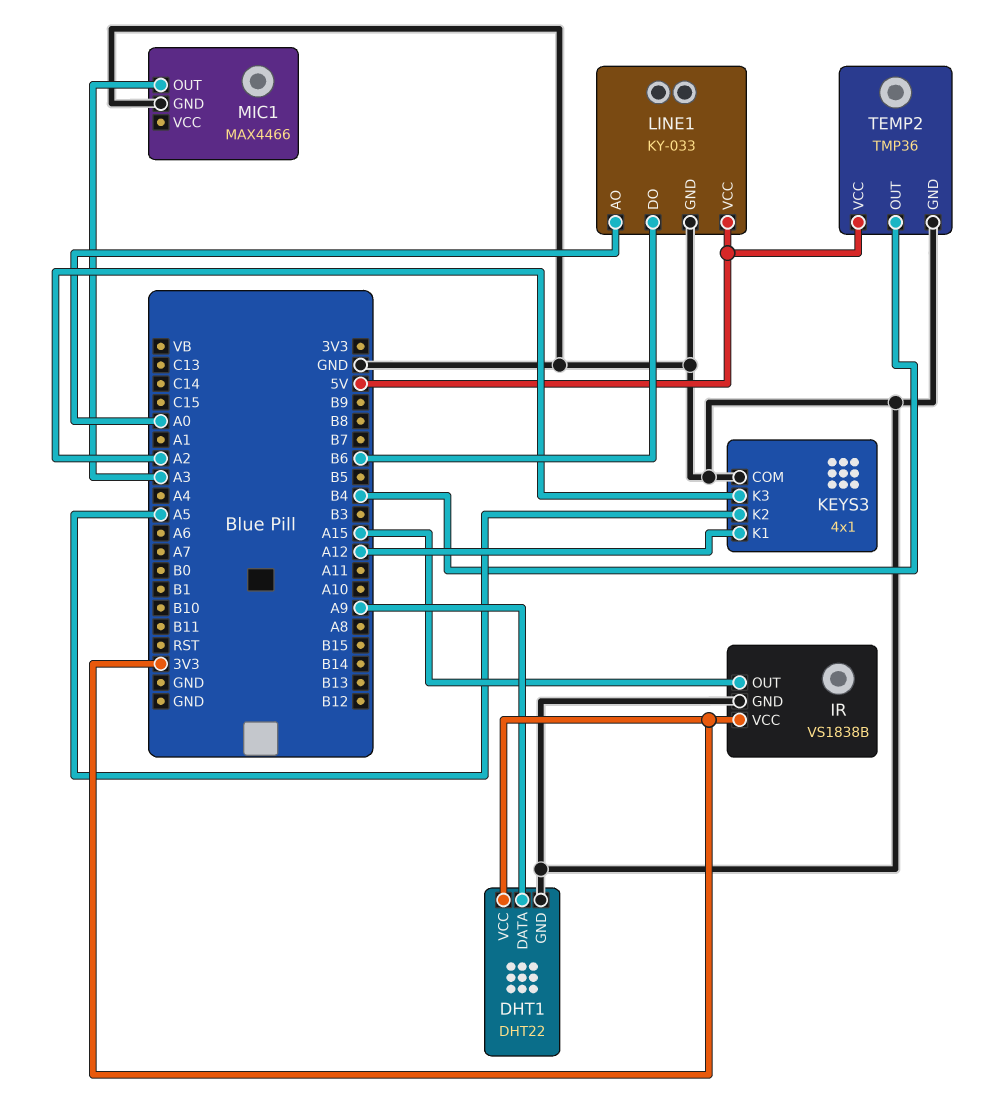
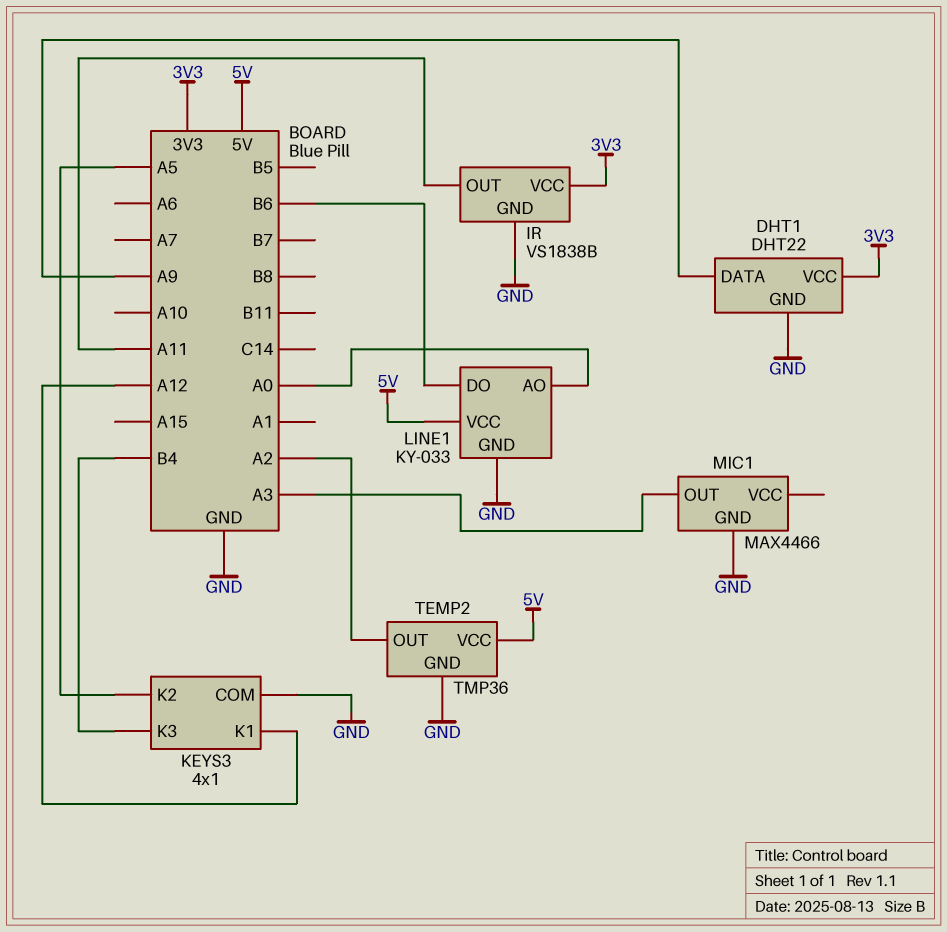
IR pin OUT: A15 -> A11
KEYS3 pin K3: A2 -> B4
TEMP2 pin OUT: B4 -> A2

